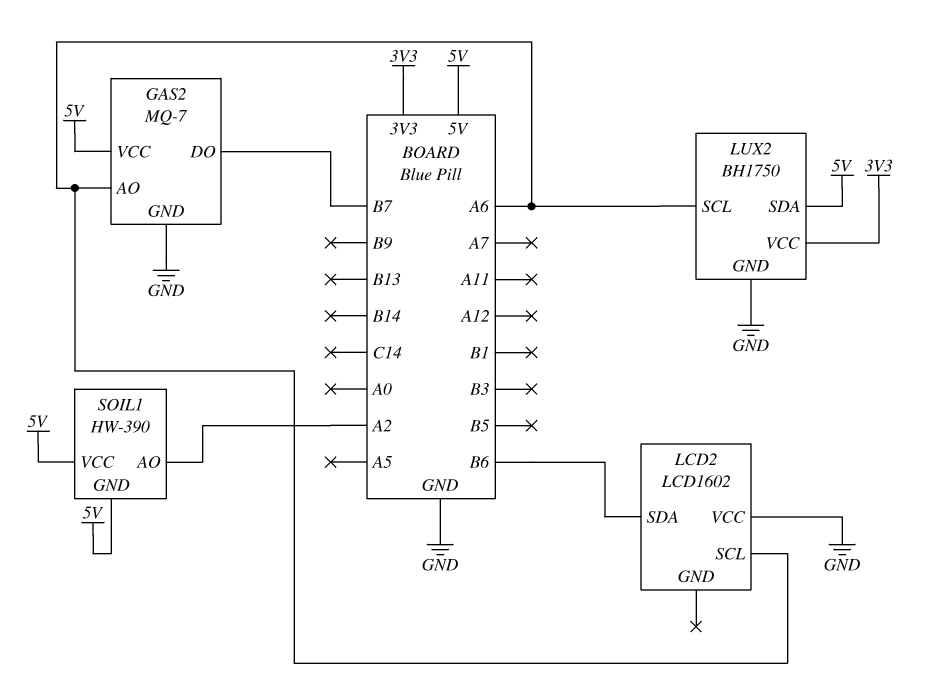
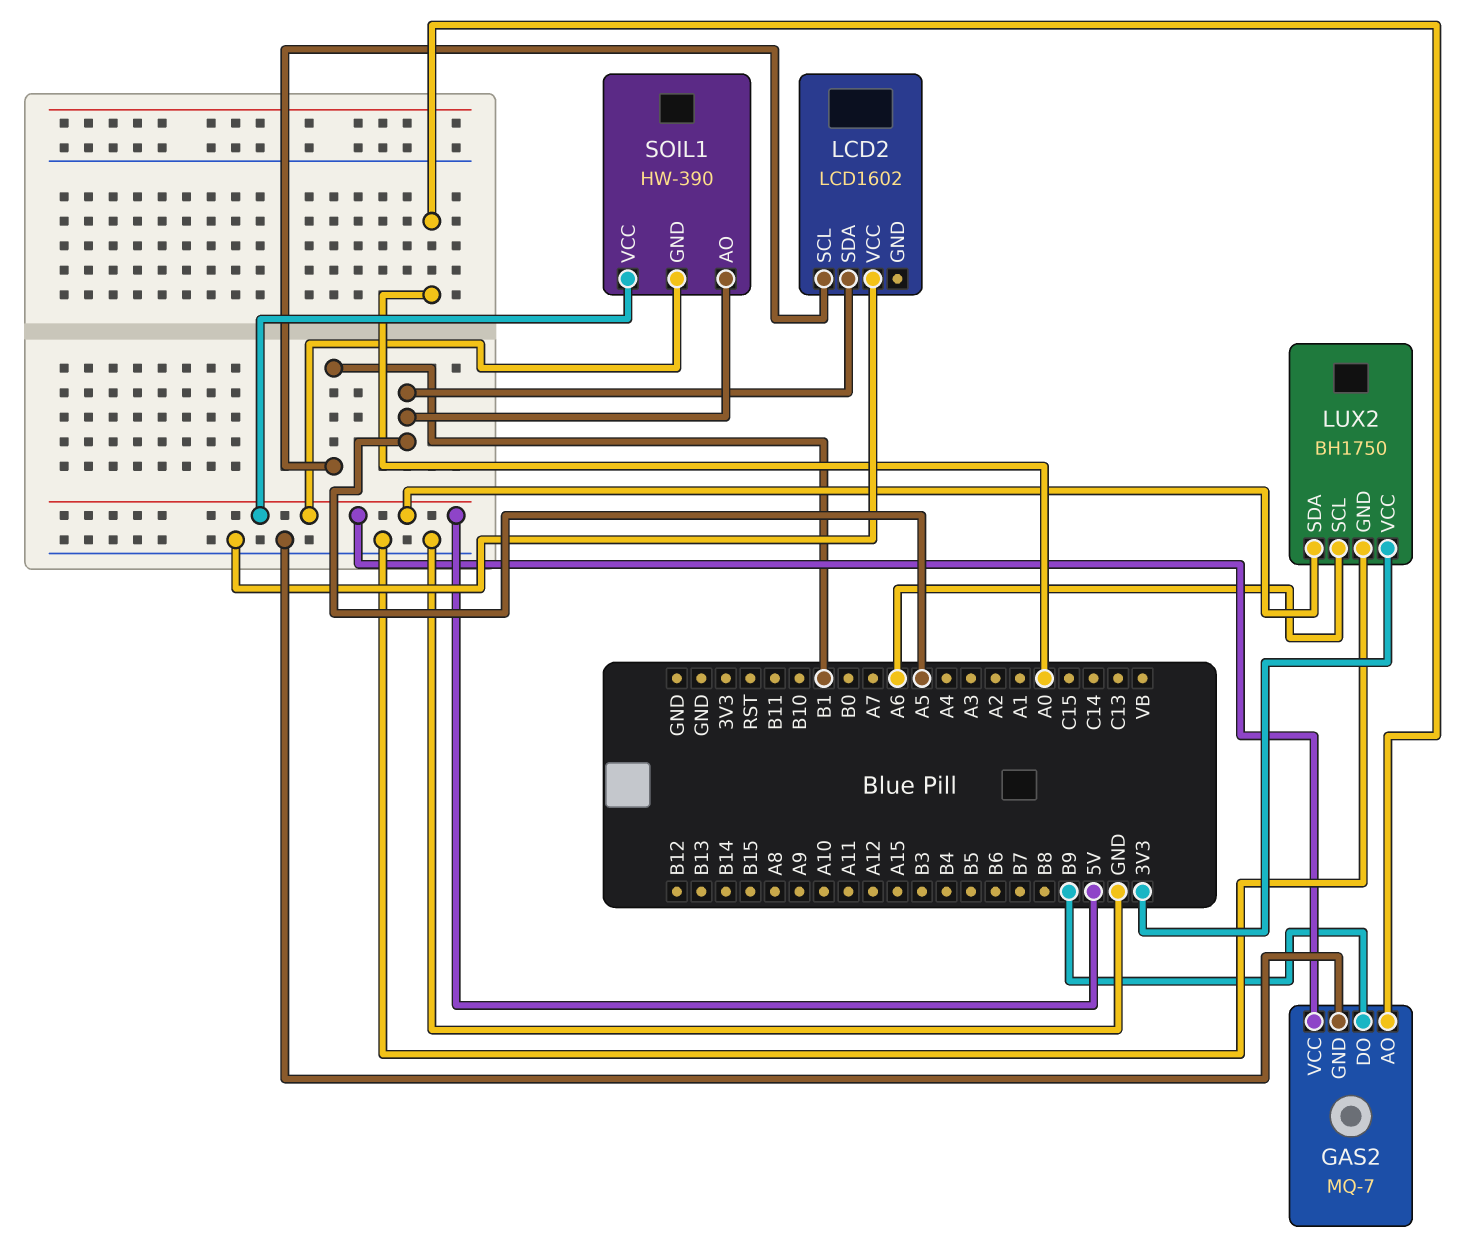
GAS2 pin AO: A6 -> A0
GAS2 pin DO: B7 -> B9
LCD2 pin SCL: A6 -> B1
LCD2 pin SDA: B6 -> A5
SOIL1 pin AO: A2 -> A5

